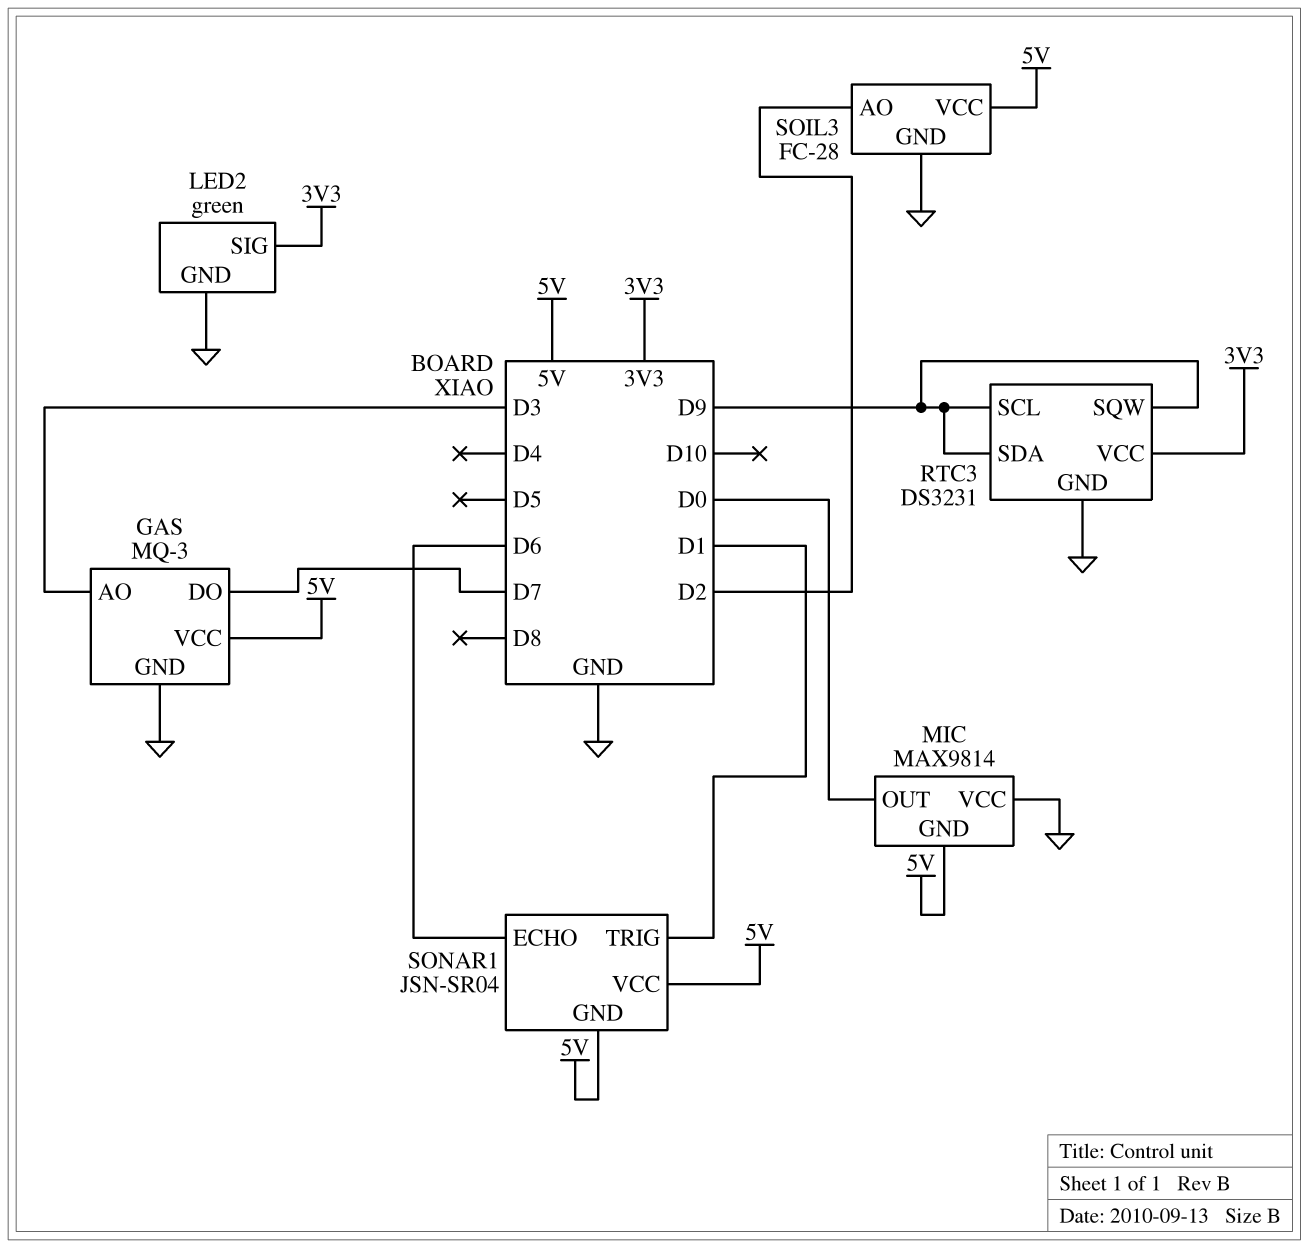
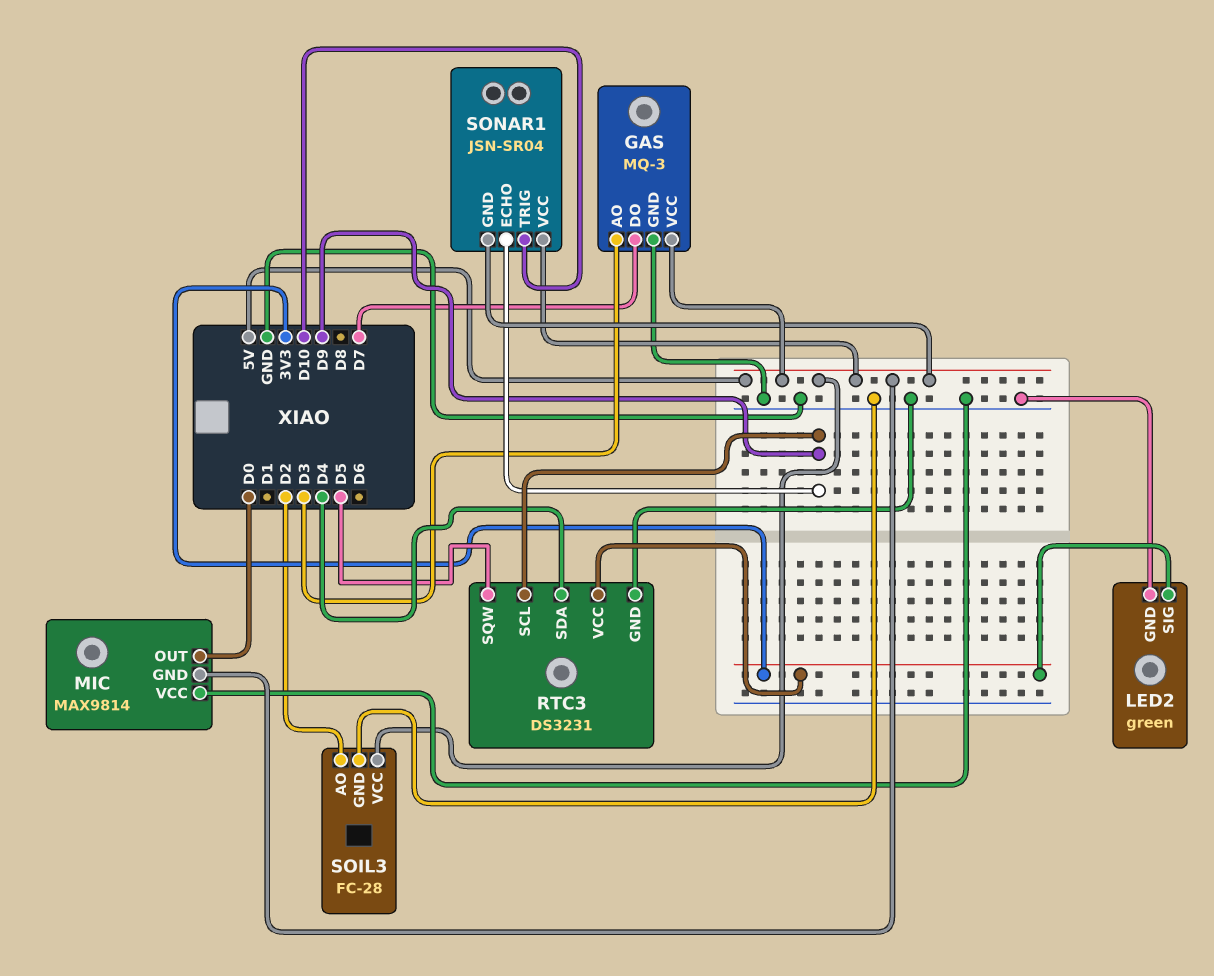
RTC3 pin SDA: D9 -> D4
RTC3 pin SQW: D9 -> D5
SONAR1 pin ECHO: D6 -> D9
SONAR1 pin TRIG: D1 -> D10

